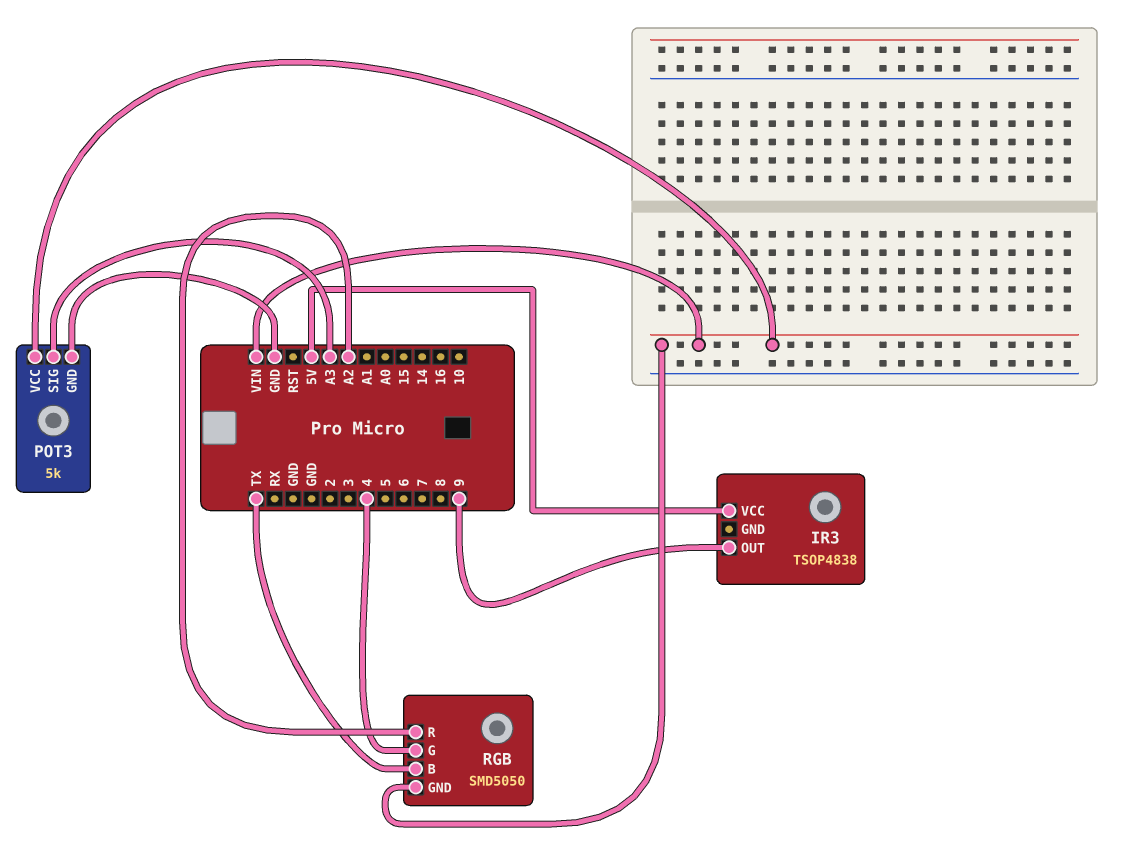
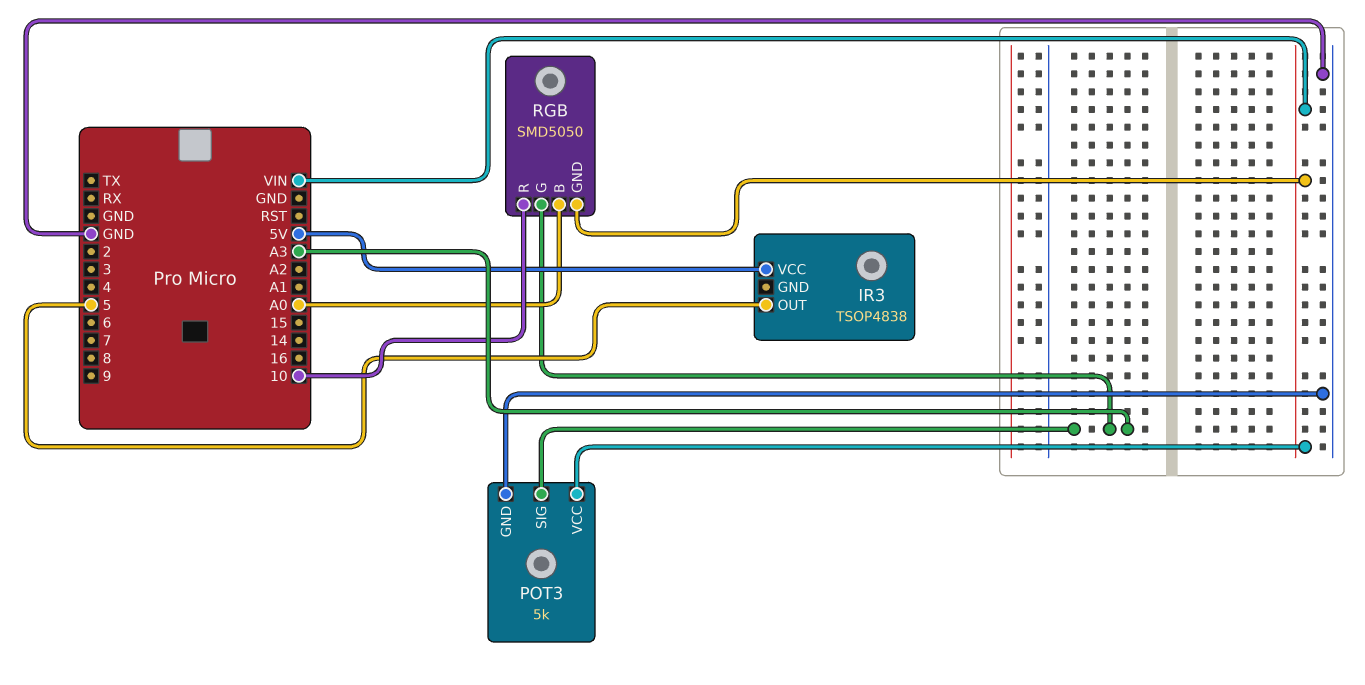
IR3 pin OUT: 9 -> 5
RGB pin B: TX -> A0
RGB pin G: 4 -> A3
RGB pin R: A2 -> 10

